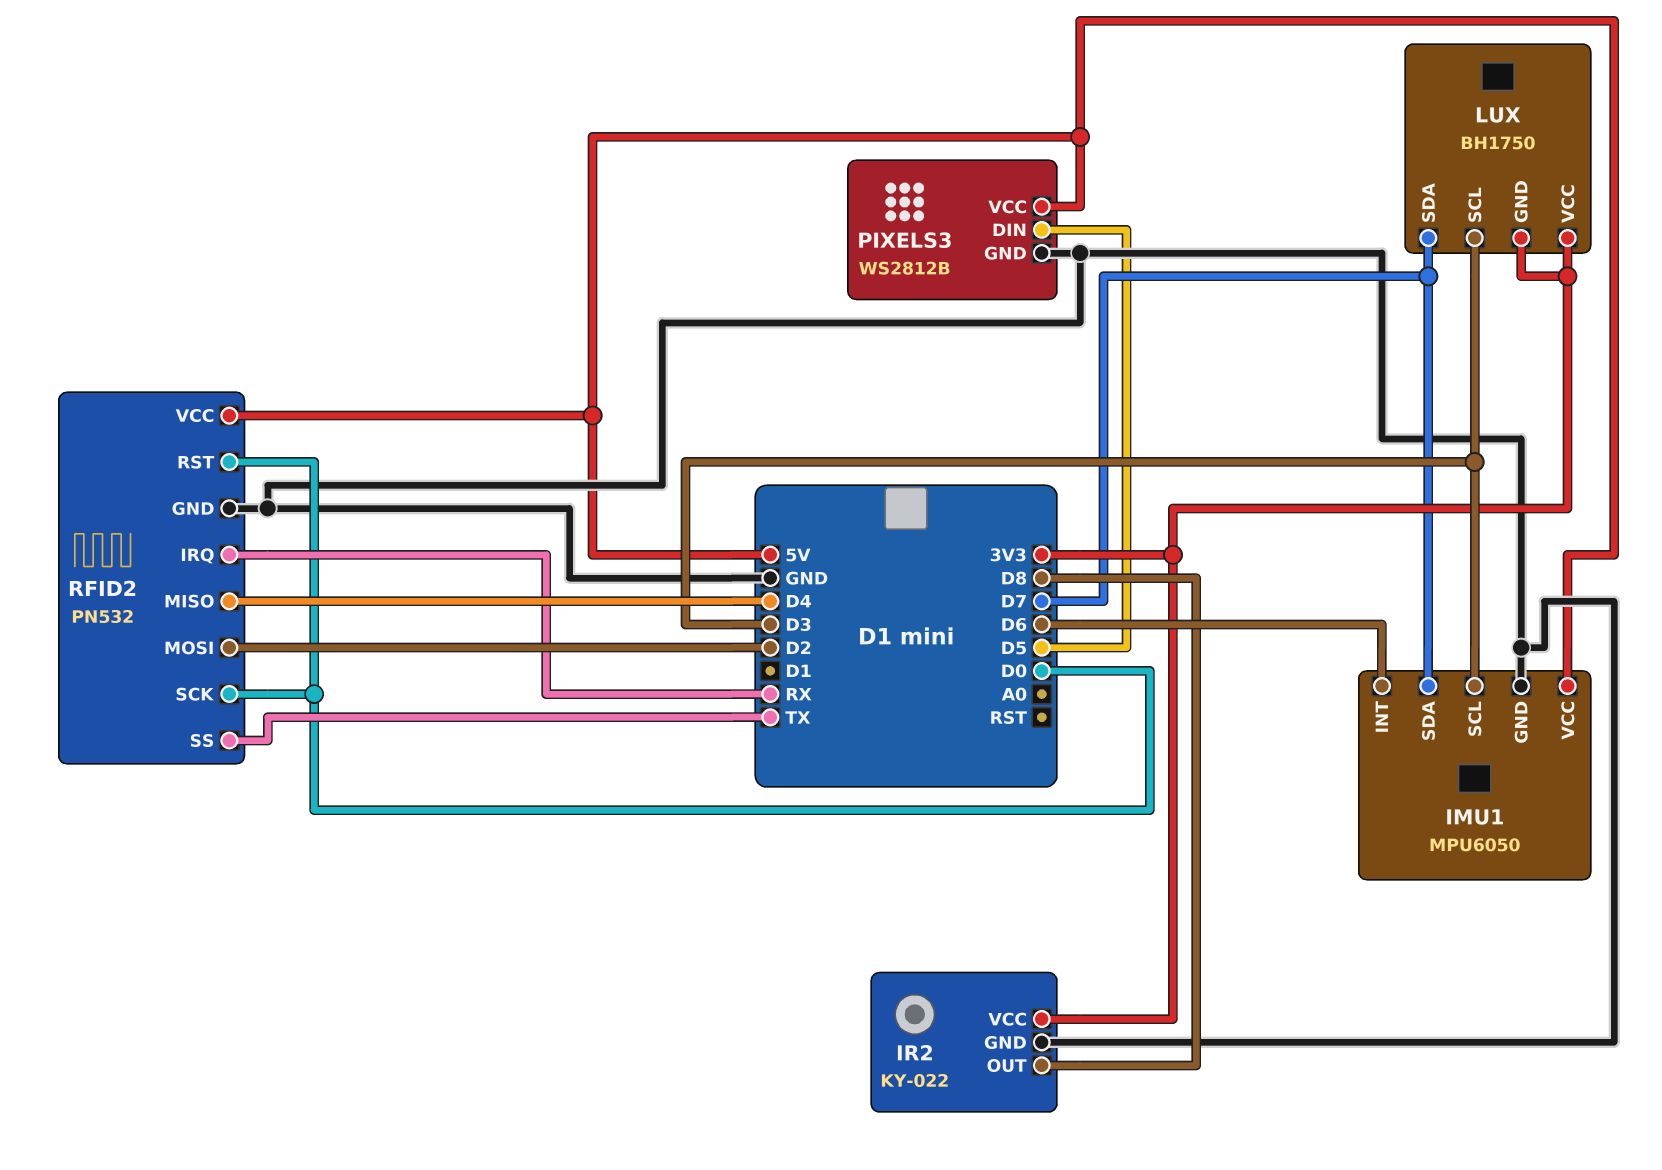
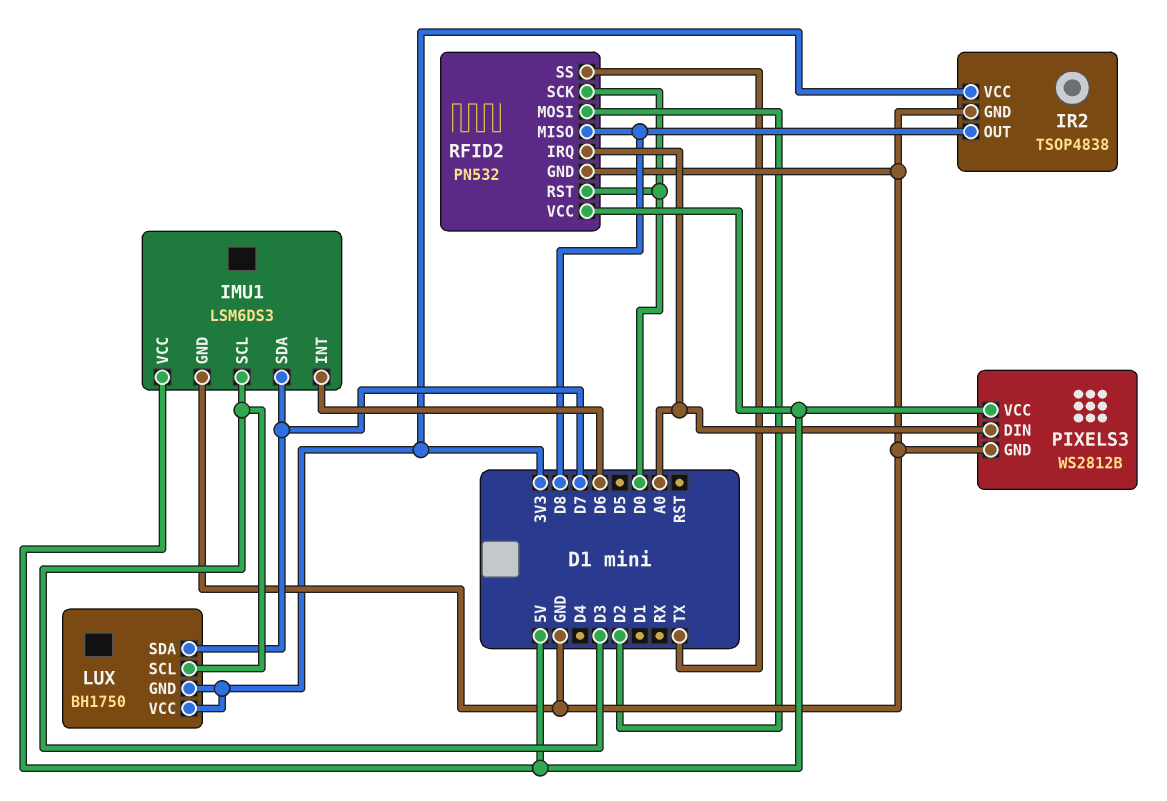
IMU1: MPU6050 -> LSM6DS3
IR2: KY-022 -> TSOP4838
PIXELS3 pin DIN: D5 -> A0
RFID2 pin IRQ: RX -> A0
RFID2 pin MISO: D4 -> D8

